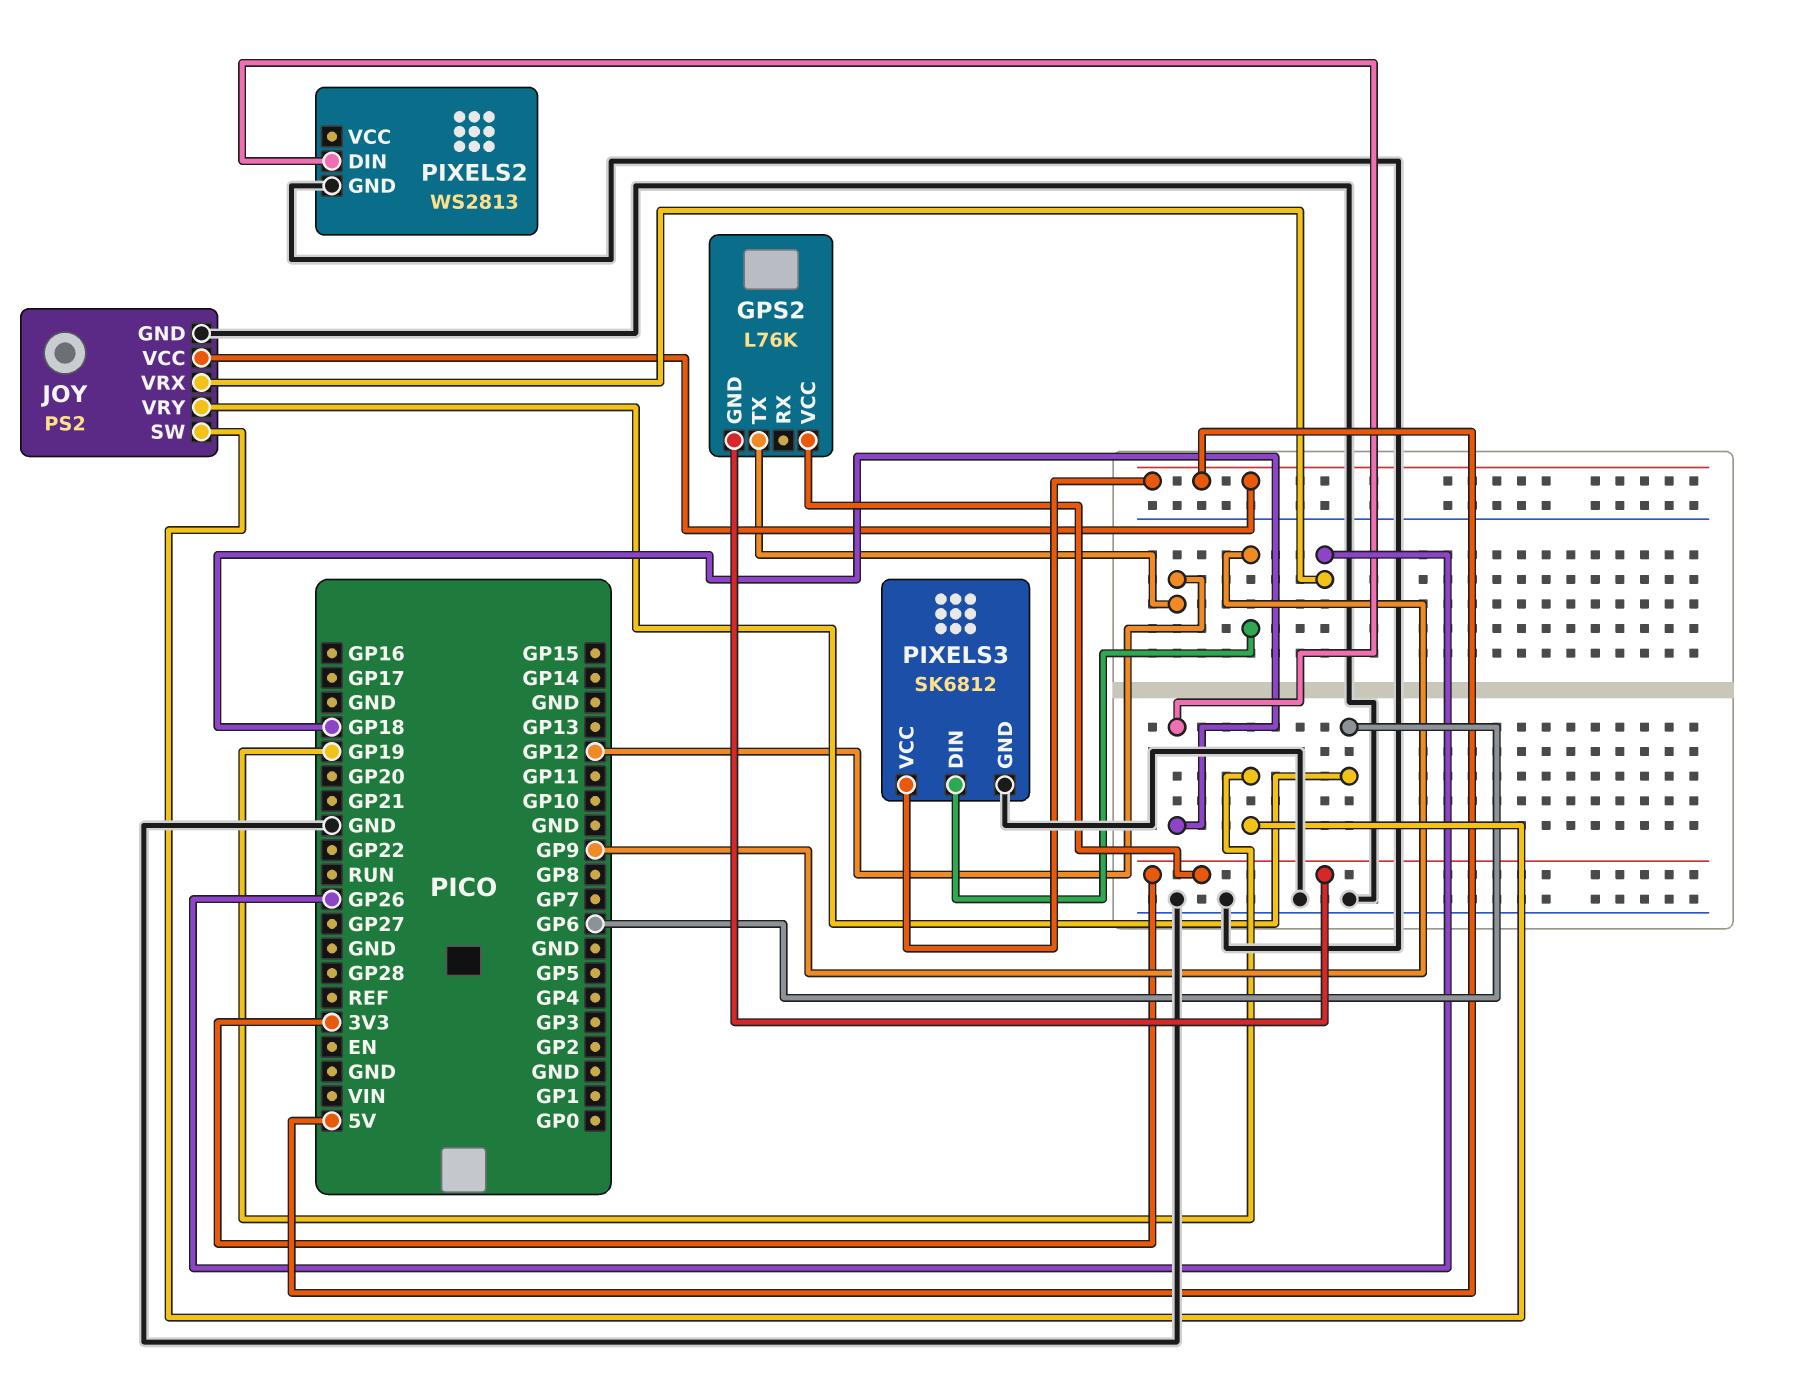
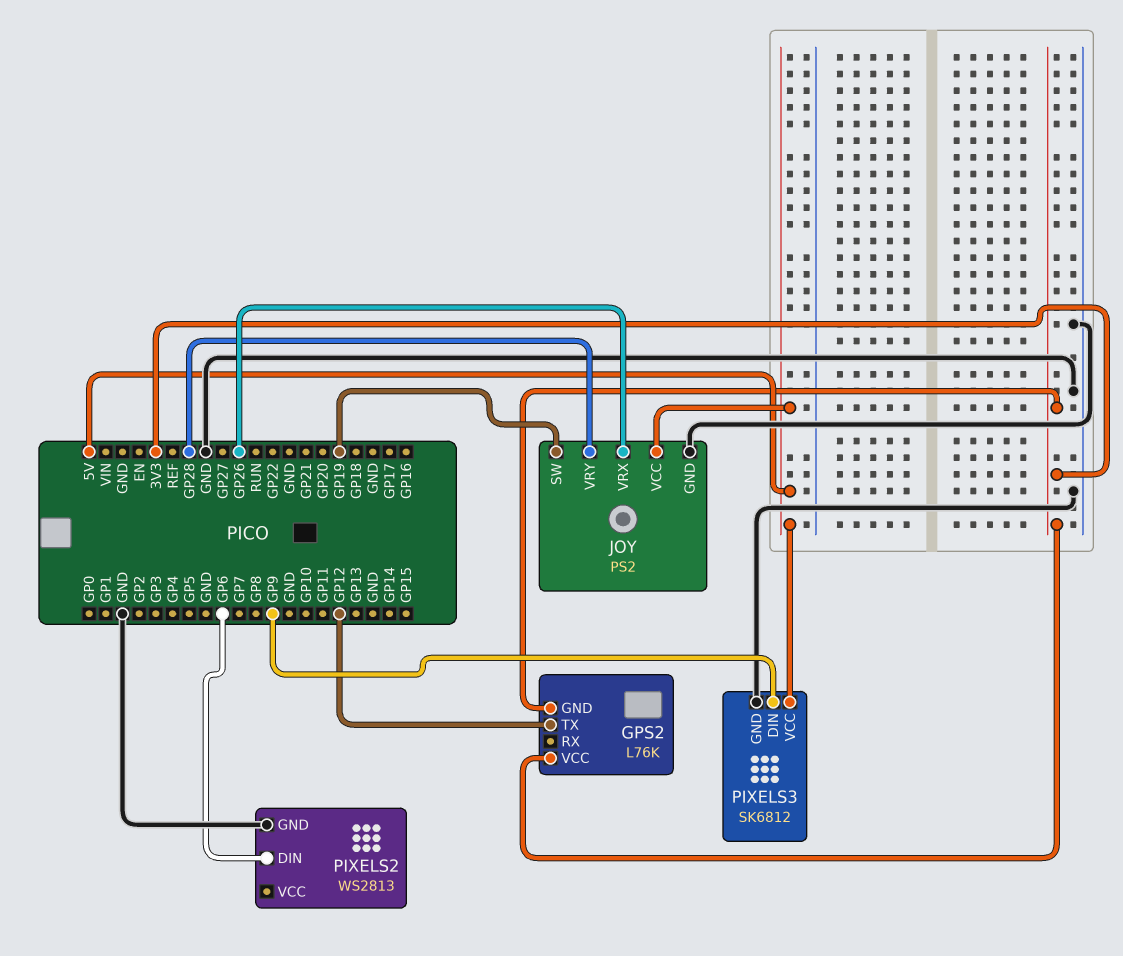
JOY pin VRY: GP6 -> GP28
PIXELS2 pin DIN: GP18 -> GP6

